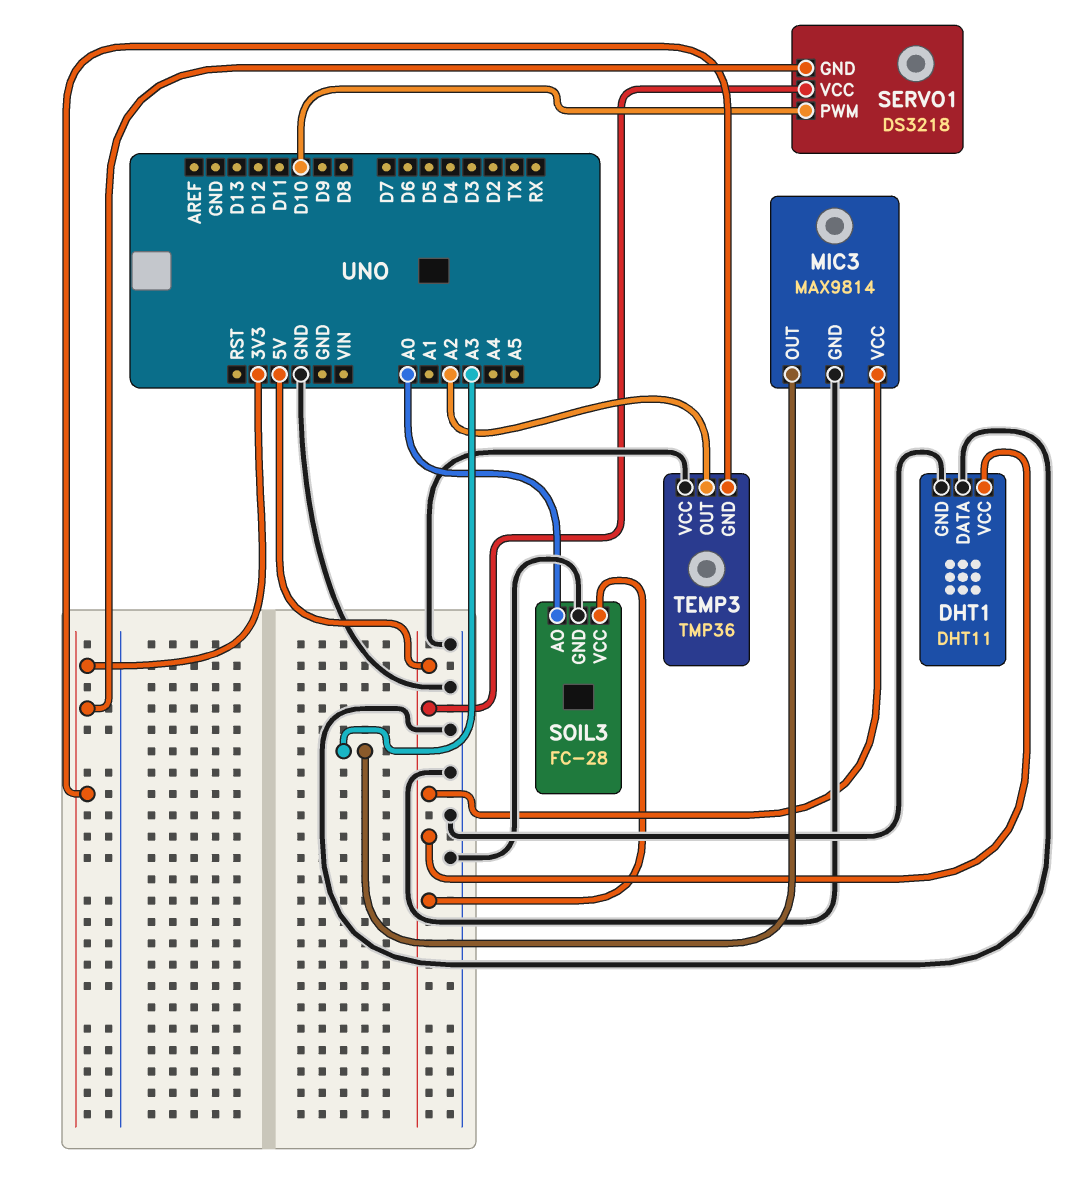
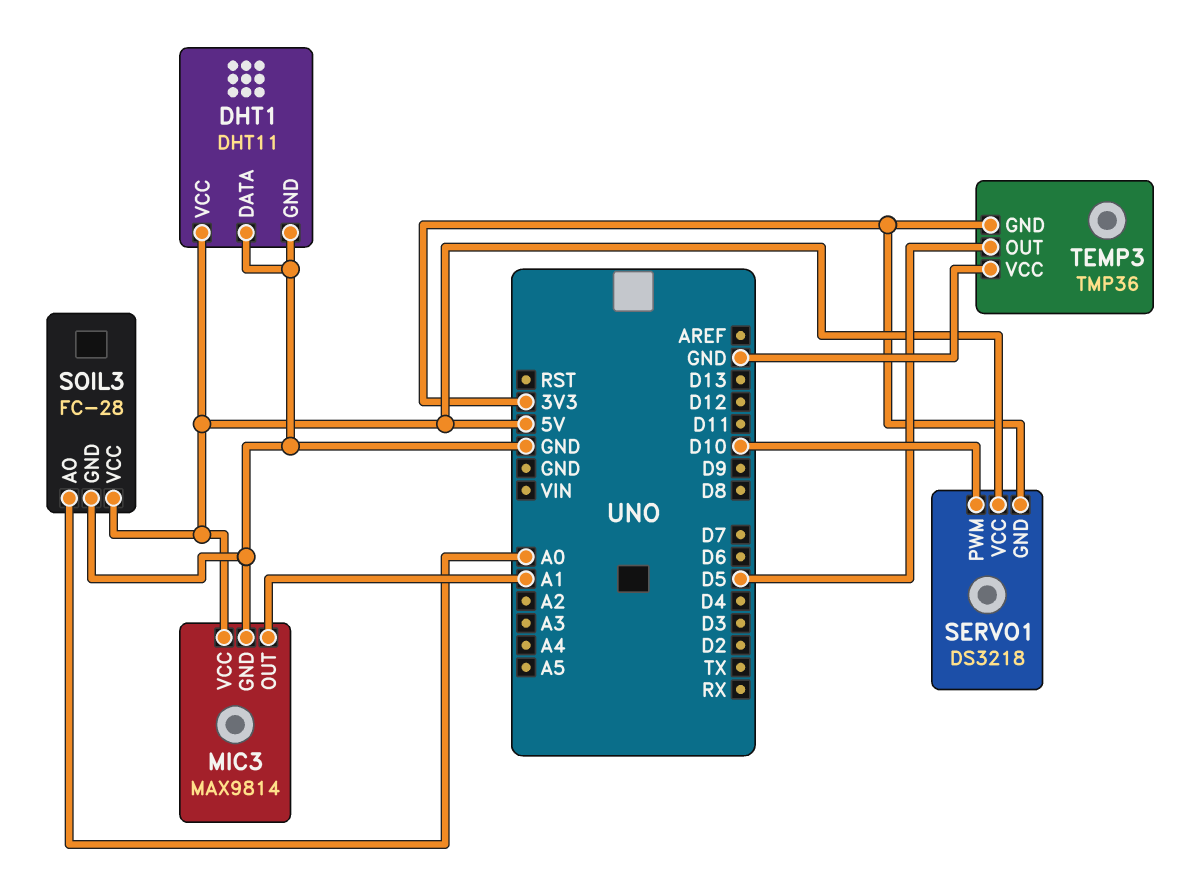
MIC3 pin OUT: A3 -> A1
TEMP3 pin OUT: A2 -> D5

